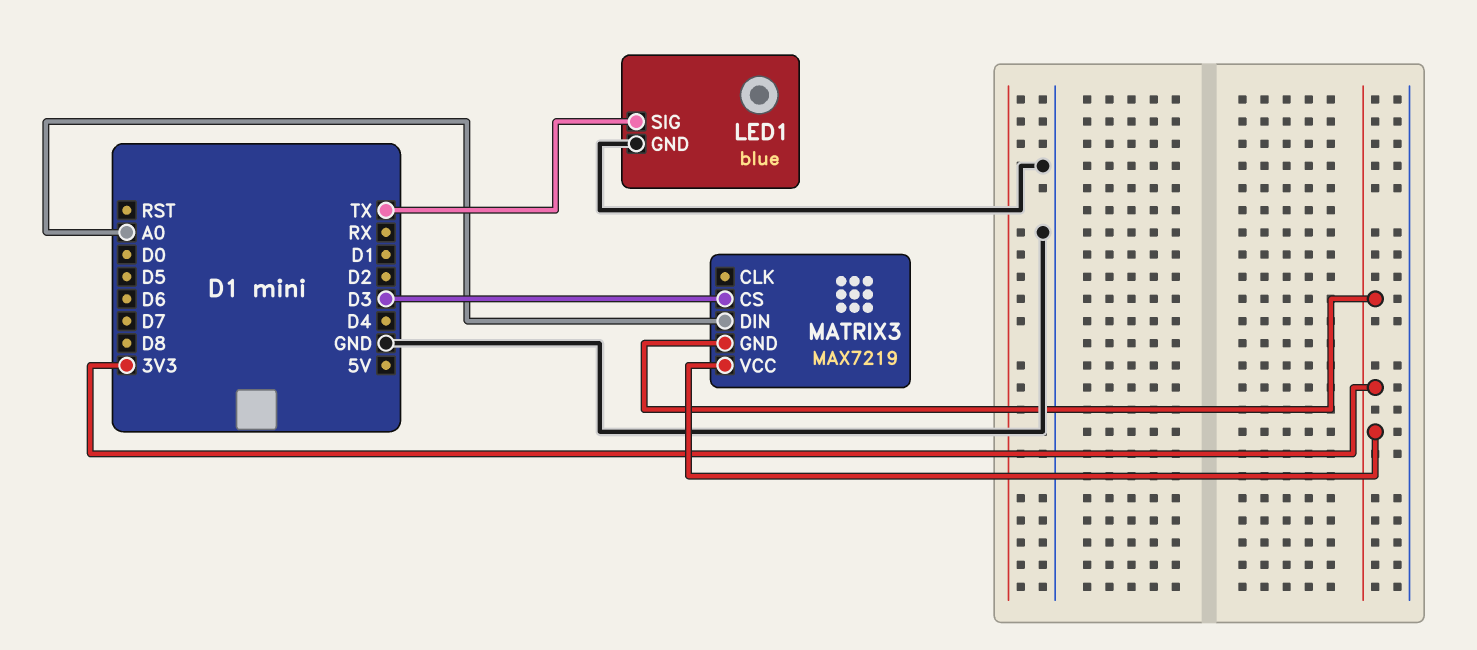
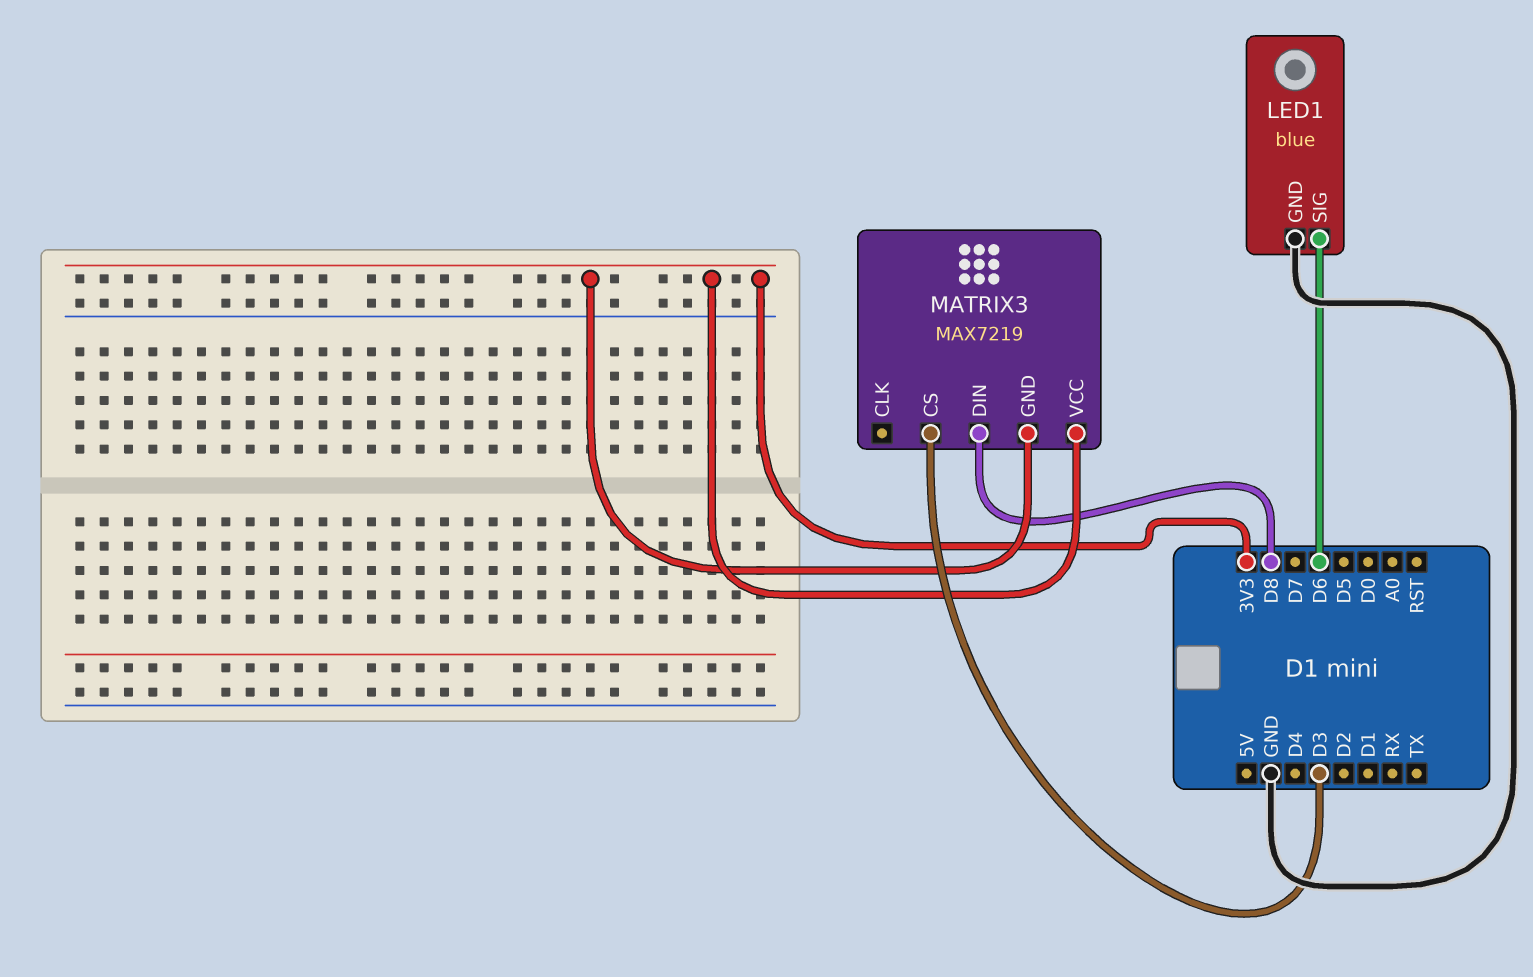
LED1 pin SIG: TX -> D6
MATRIX3 pin DIN: A0 -> D8

